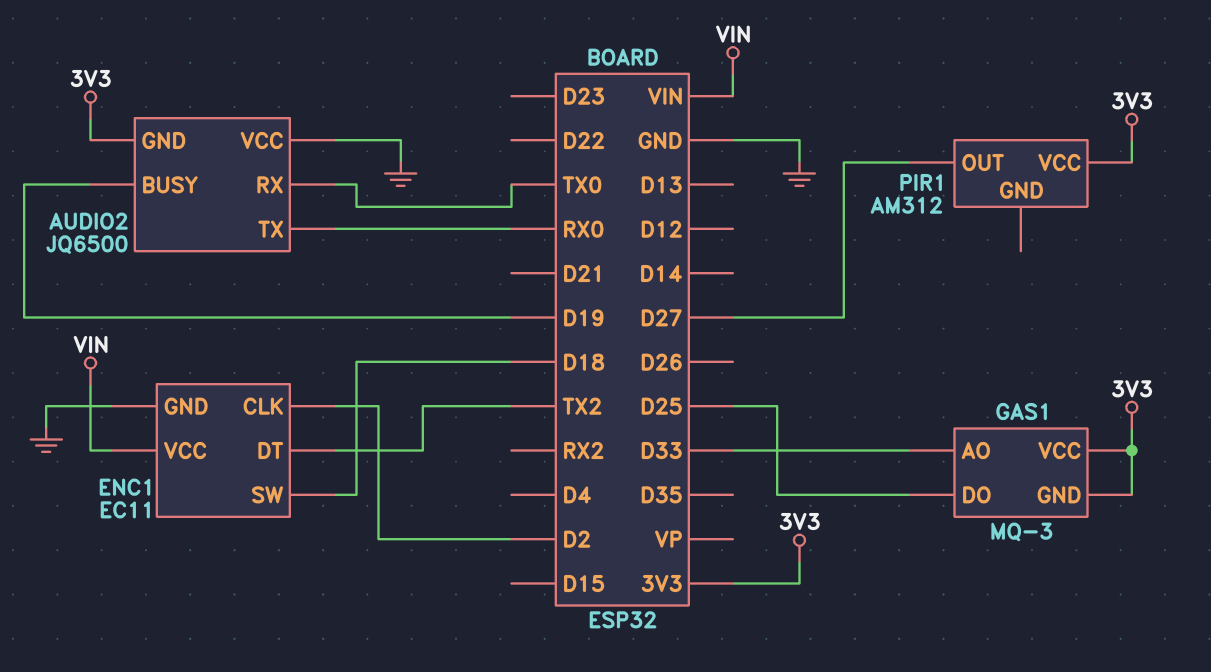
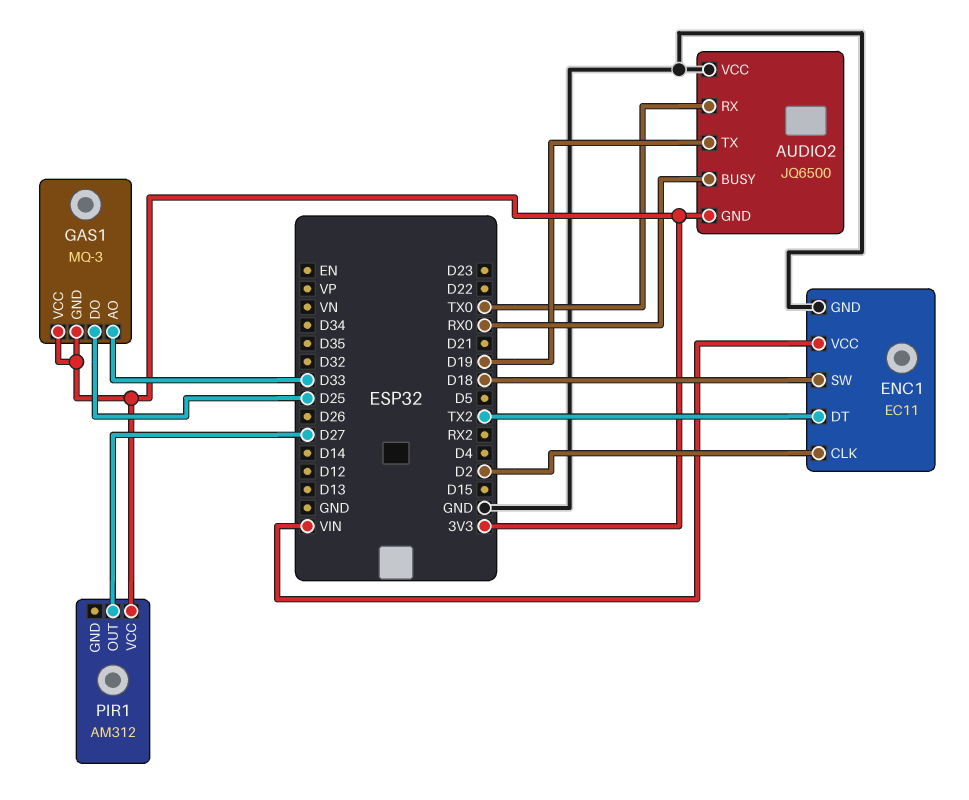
AUDIO2 pin BUSY: D19 -> RX0
AUDIO2 pin TX: RX0 -> D19

